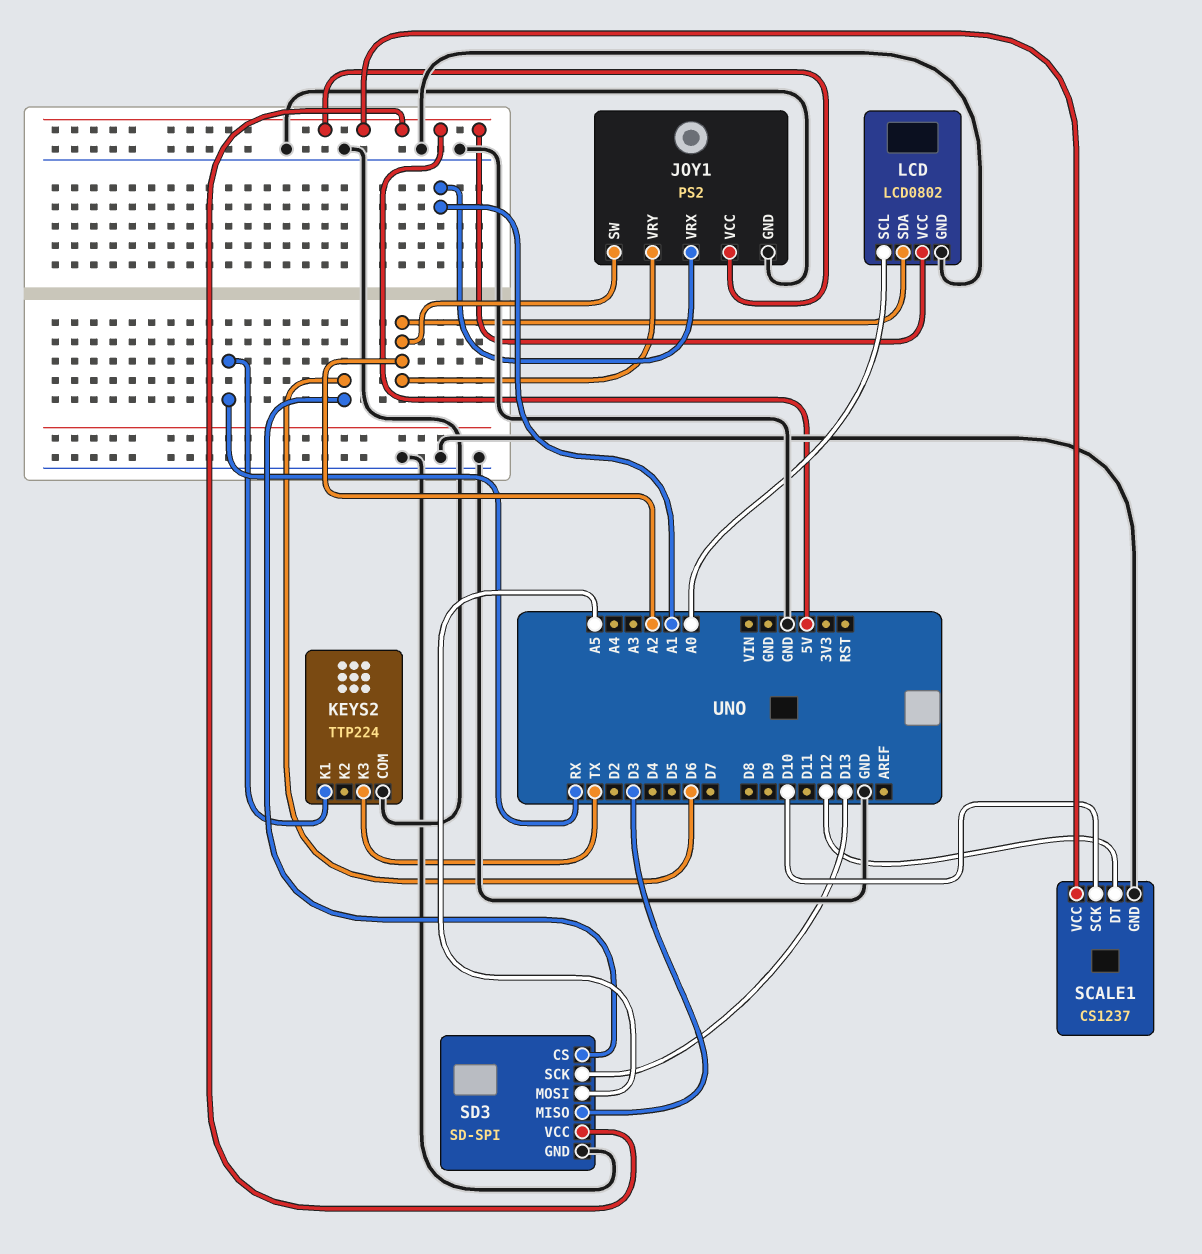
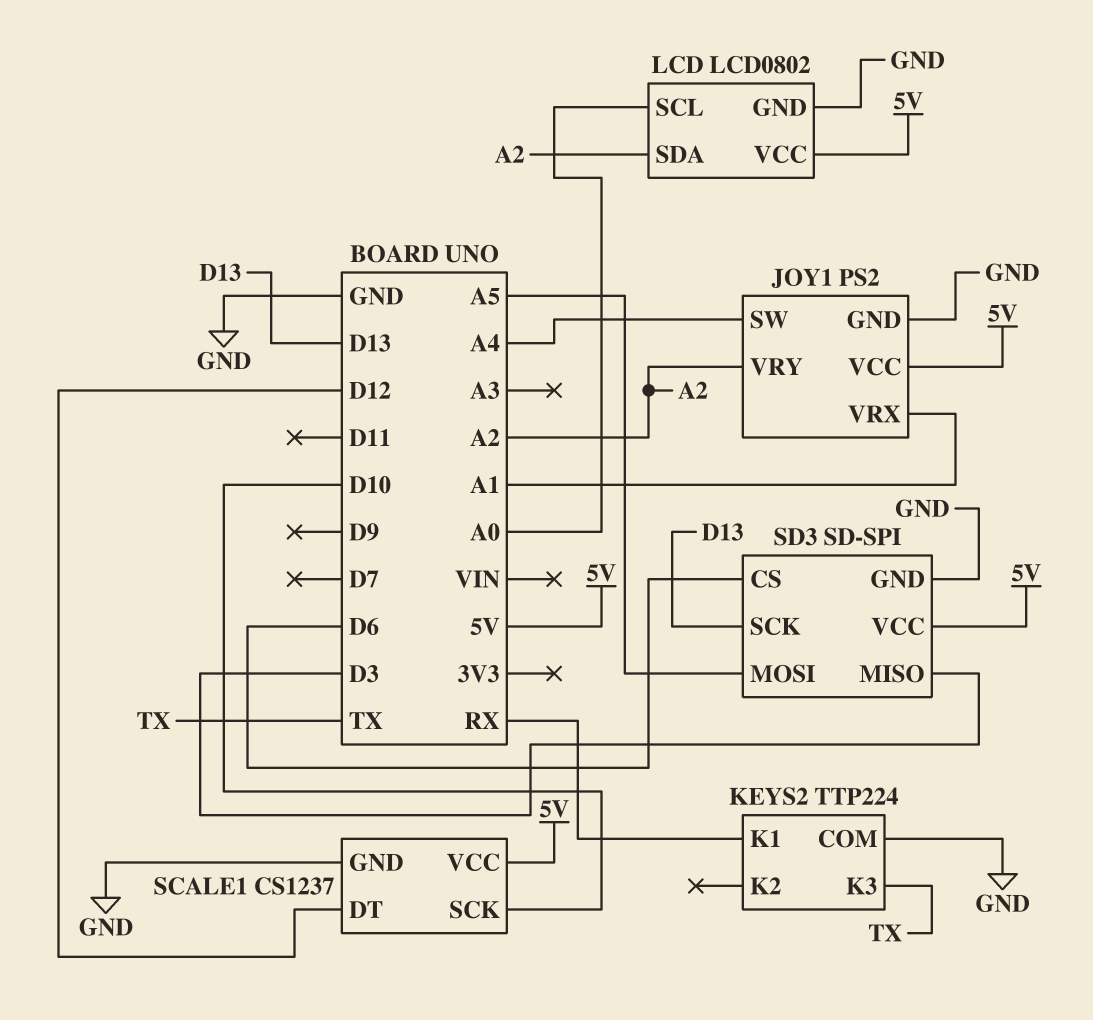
JOY1 pin SW: A2 -> A4

